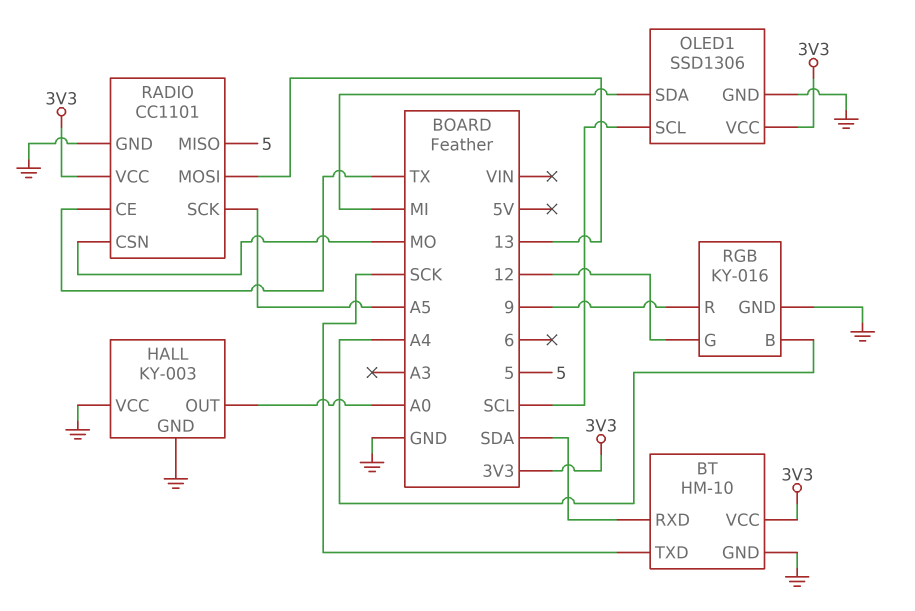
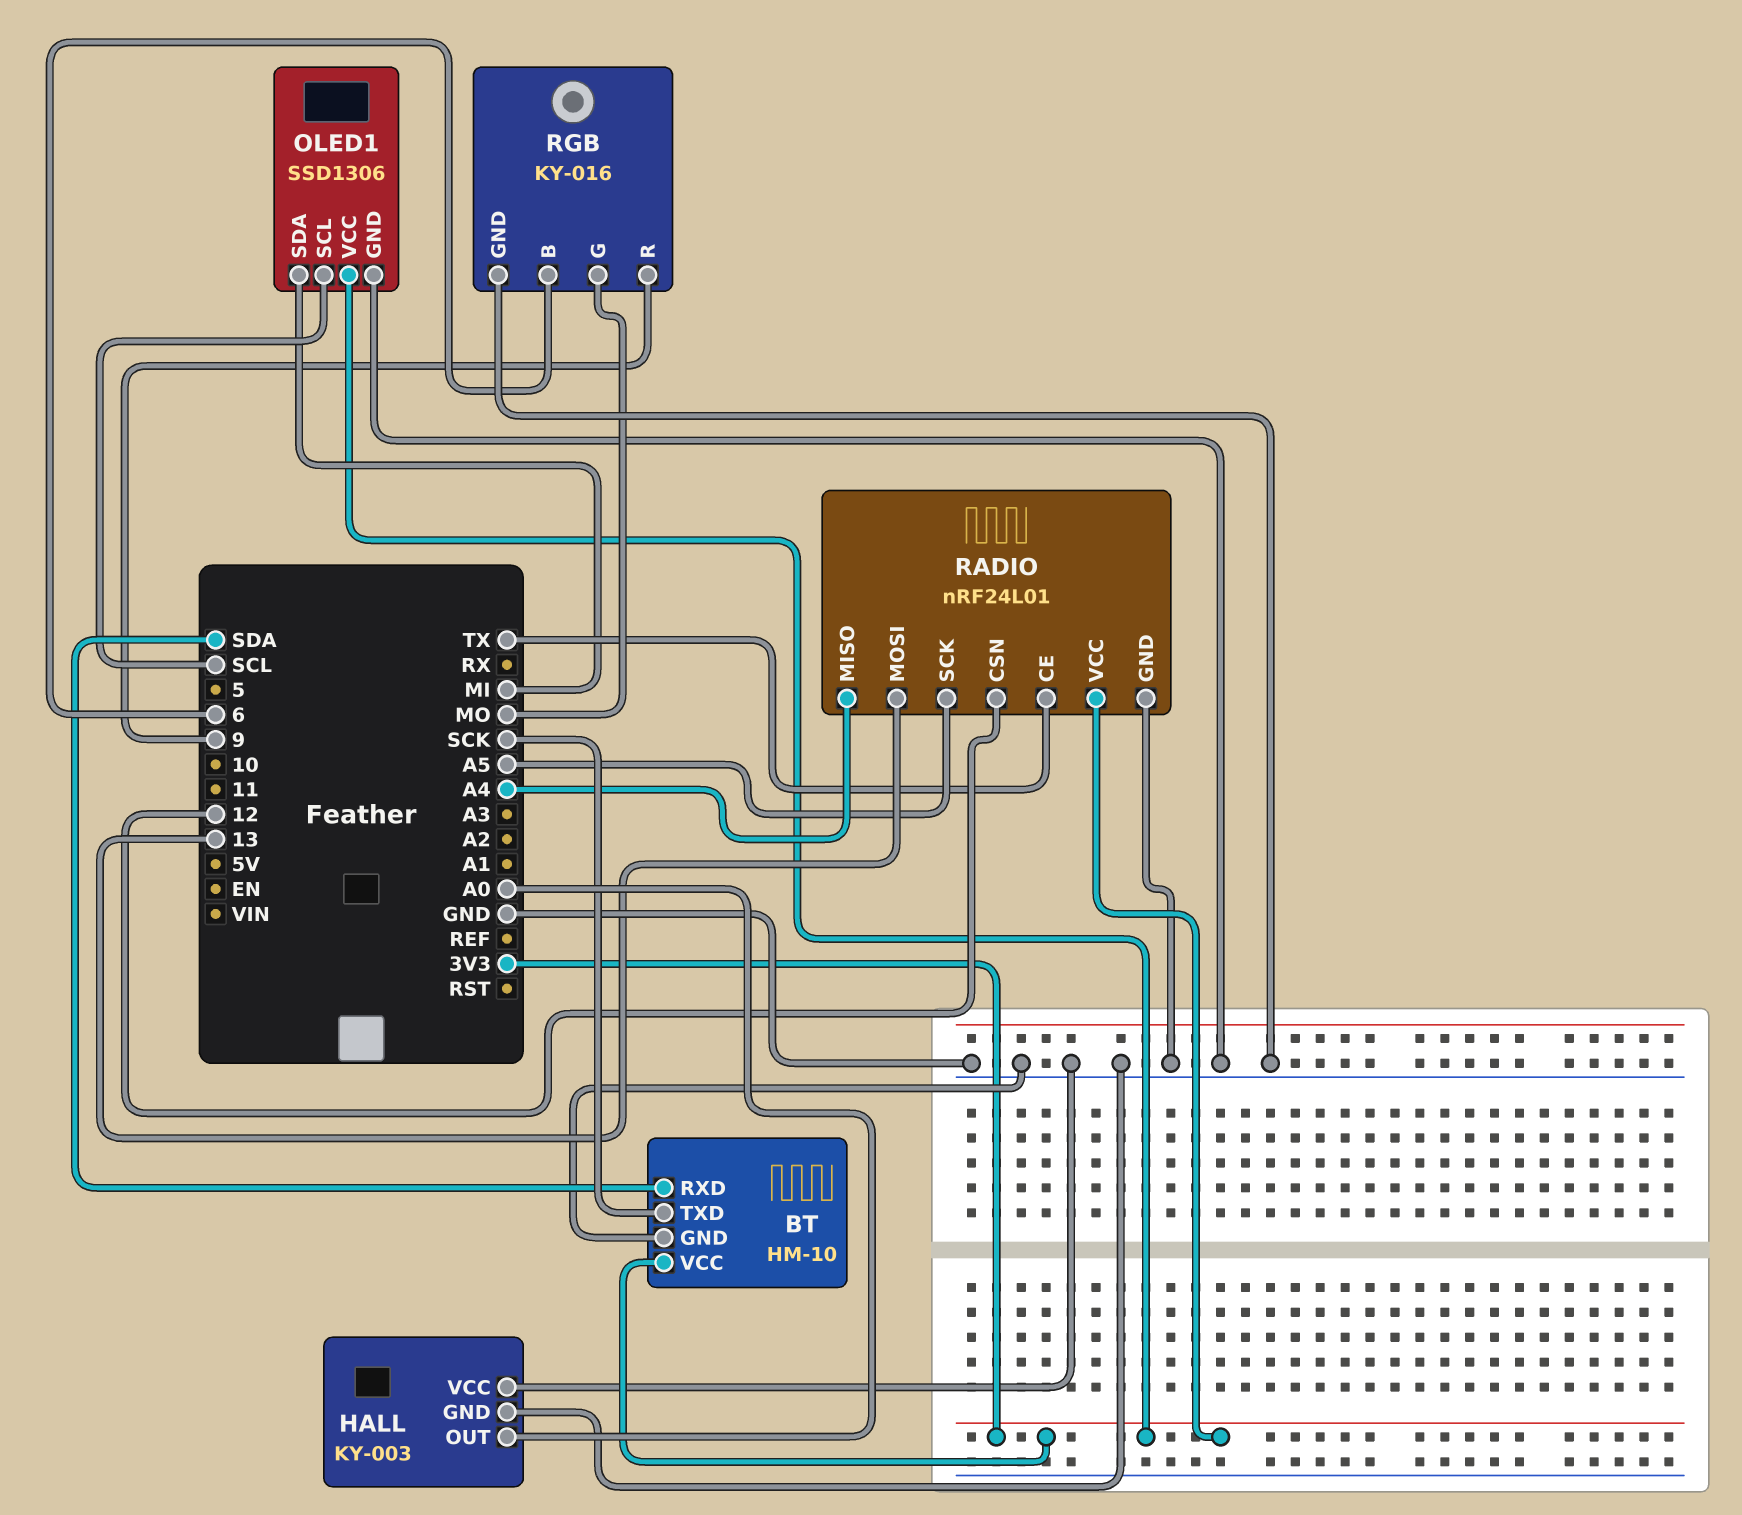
RADIO: CC1101 -> nRF24L01
RADIO pin CSN: MO -> 12
RADIO pin MISO: 5 -> A4
RGB pin B: A4 -> 6
RGB pin G: 12 -> MO

